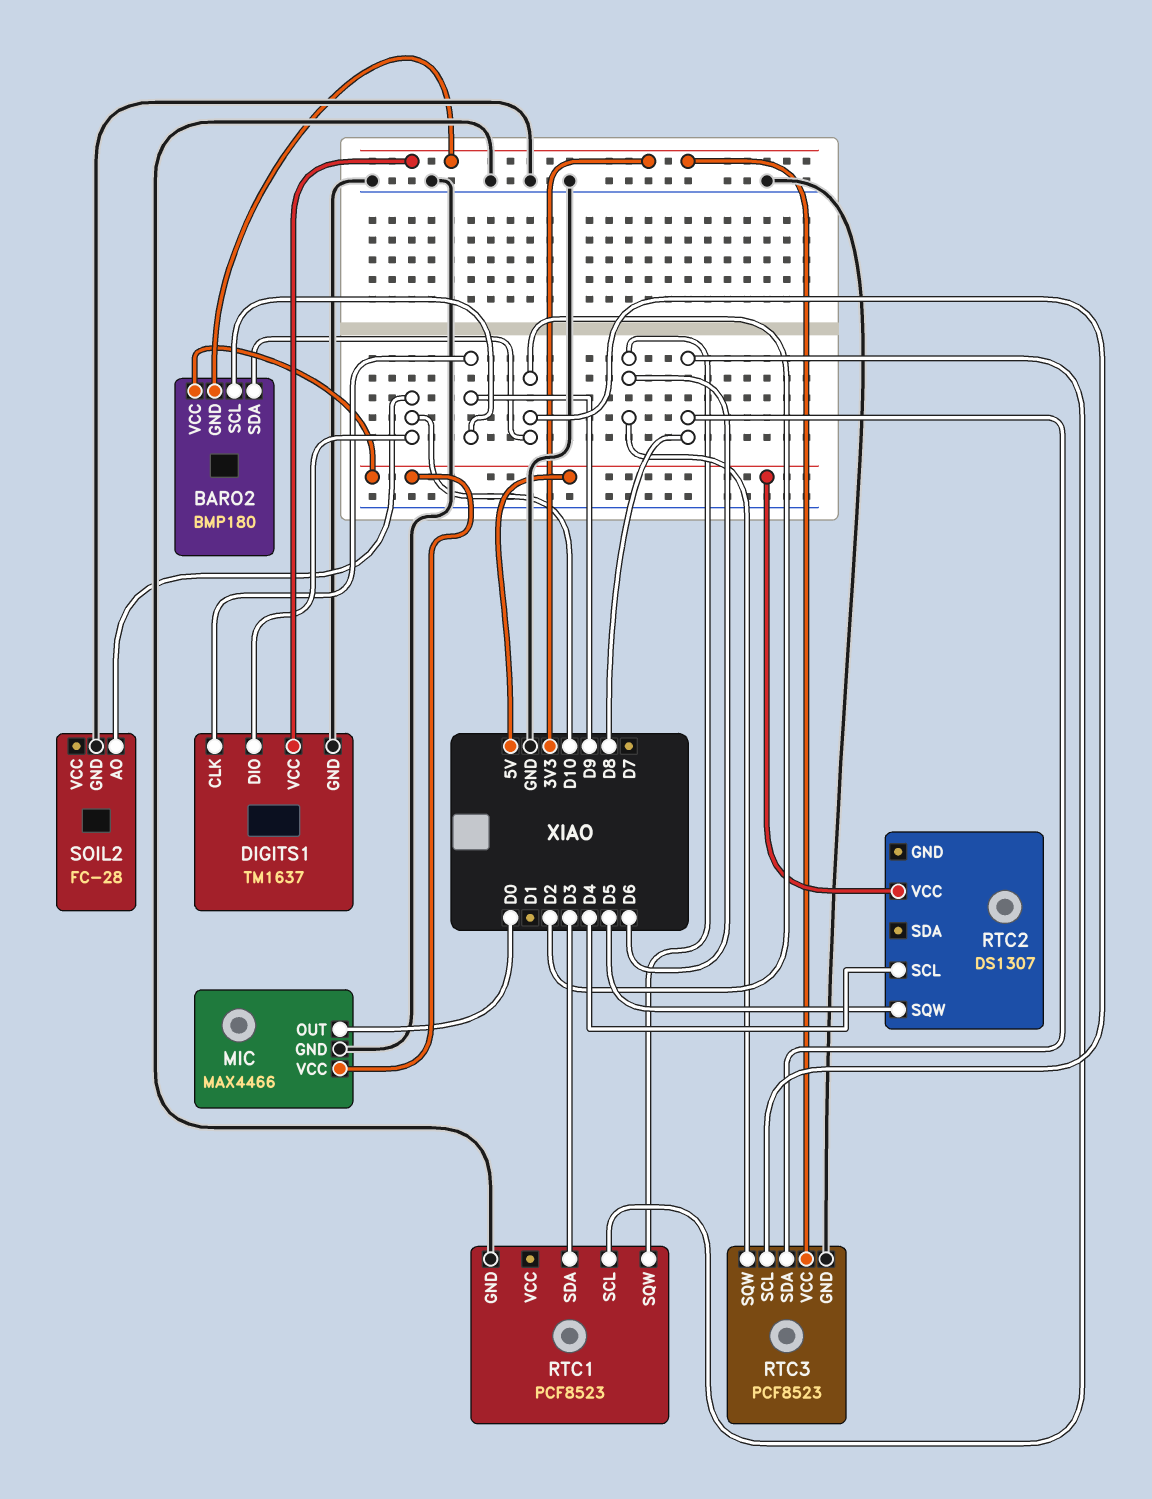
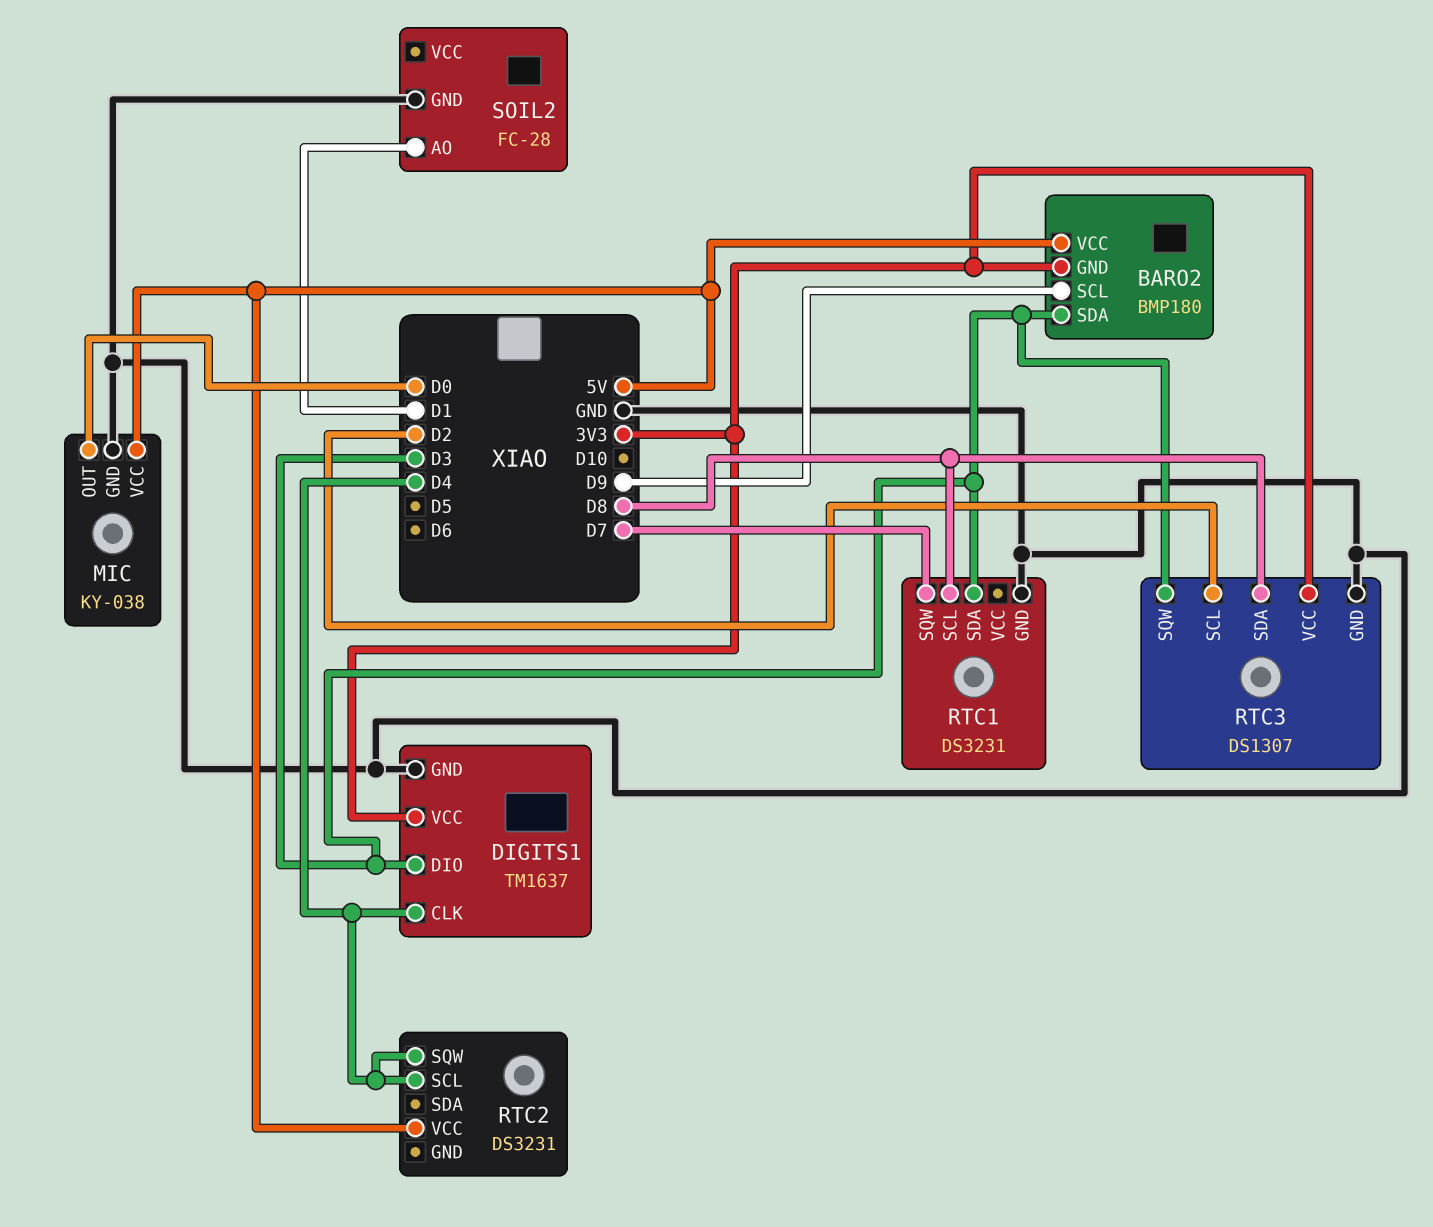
BARO2 pin SDA: D2 -> D3
DIGITS1 pin CLK: D9 -> D4
DIGITS1 pin DIO: D10 -> D3
MIC: MAX4466 -> KY-038
RTC1: PCF8523 -> DS3231
RTC1 pin SQW: D6 -> D7
RTC2: DS1307 -> DS3231
RTC2 pin SQW: D5 -> D4
RTC3: PCF8523 -> DS1307
RTC3 pin SQW: D6 -> D3
SOIL2 pin AO: D10 -> D1

